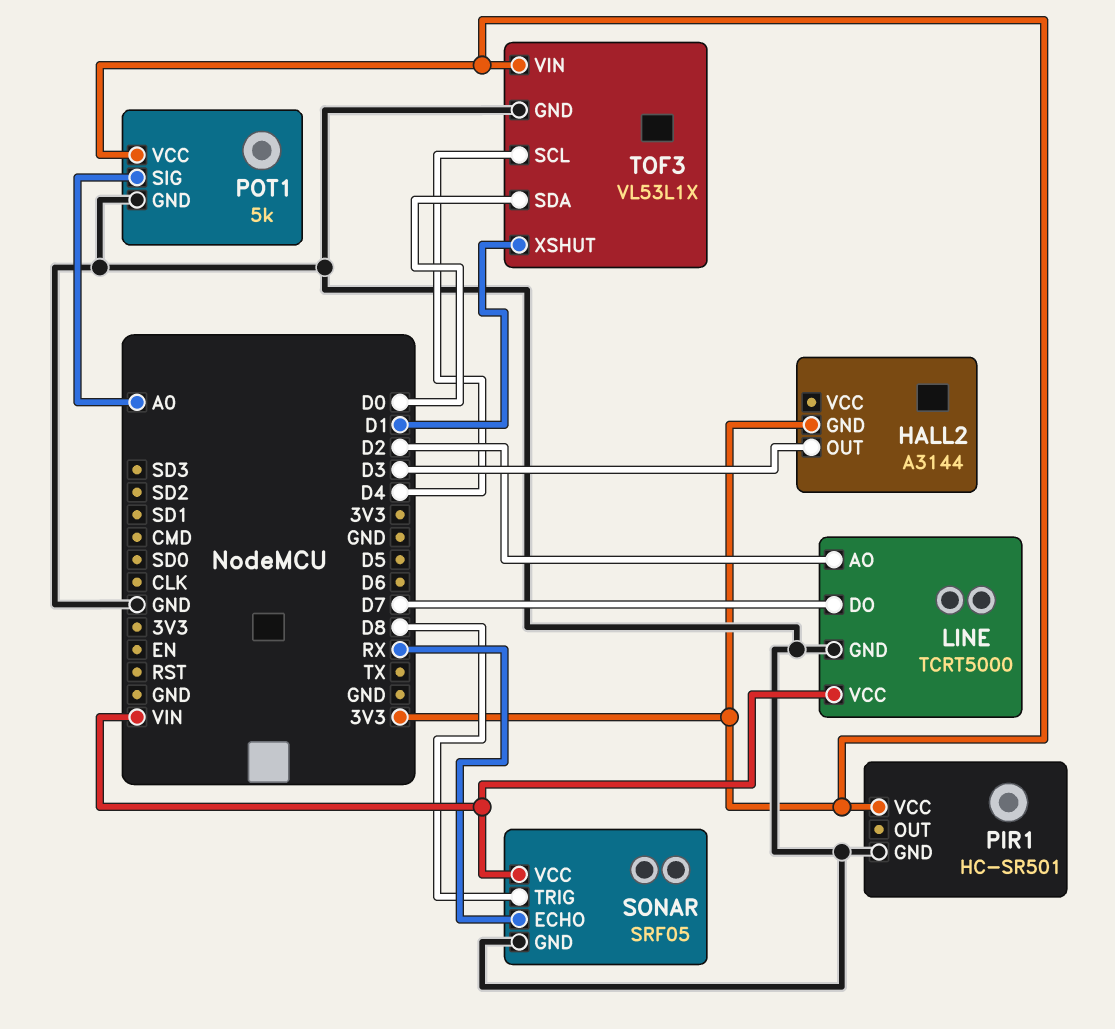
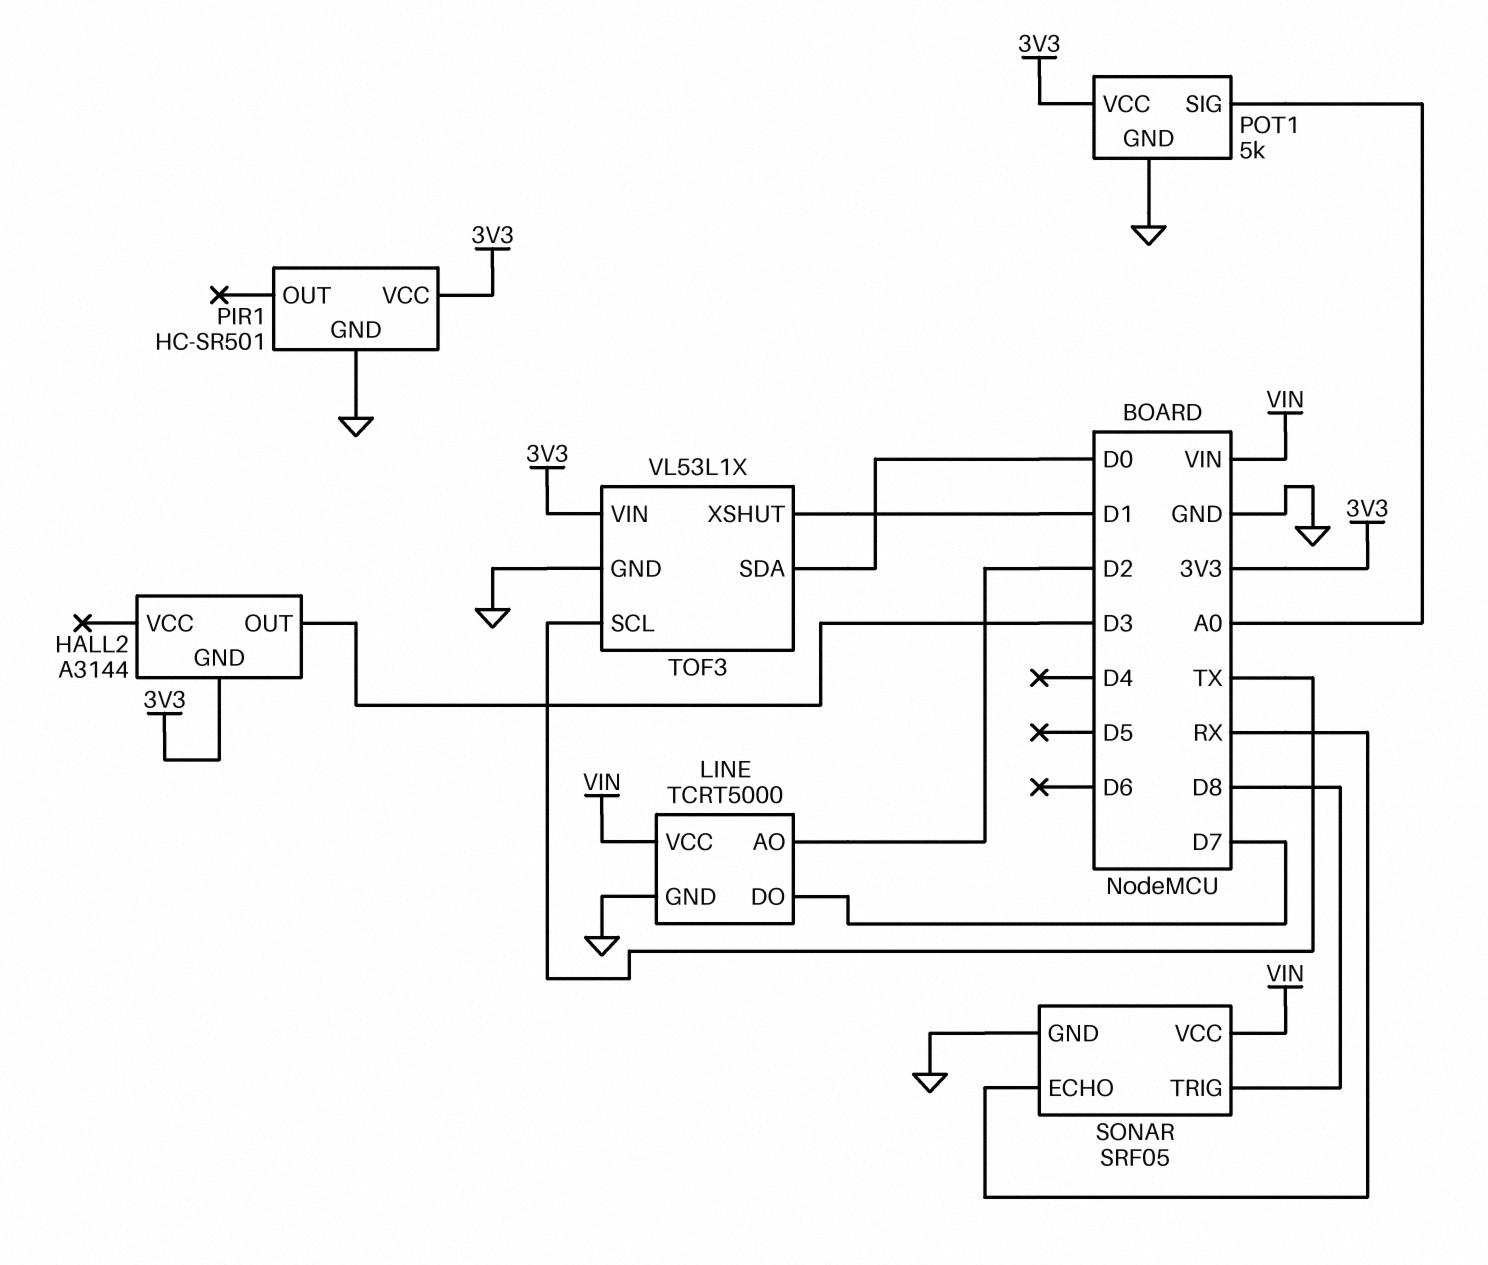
TOF3 pin SCL: D4 -> TX

